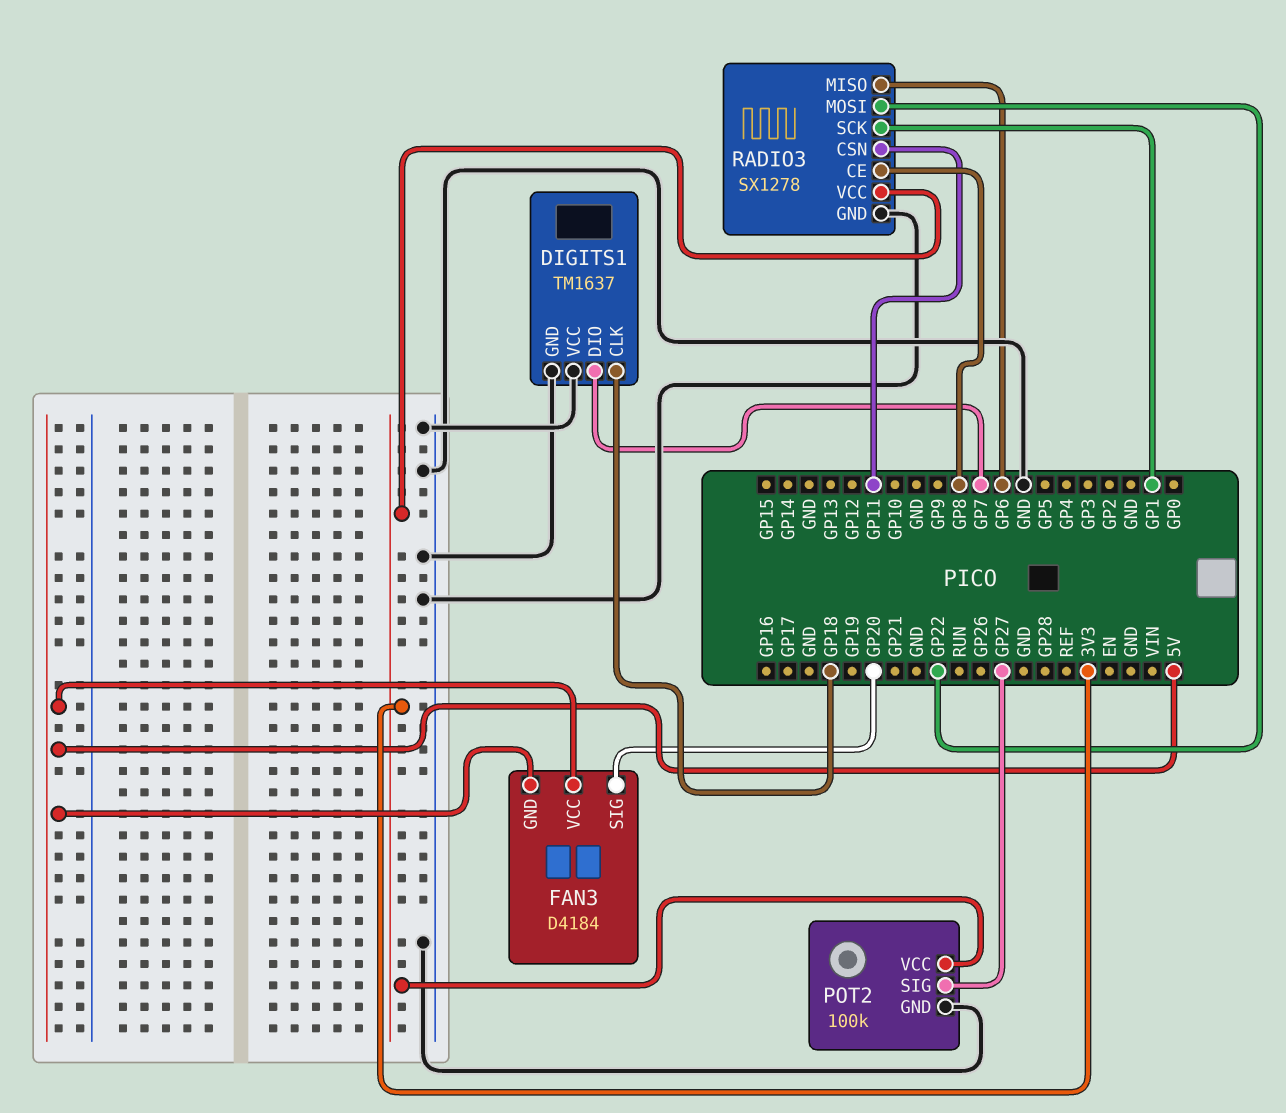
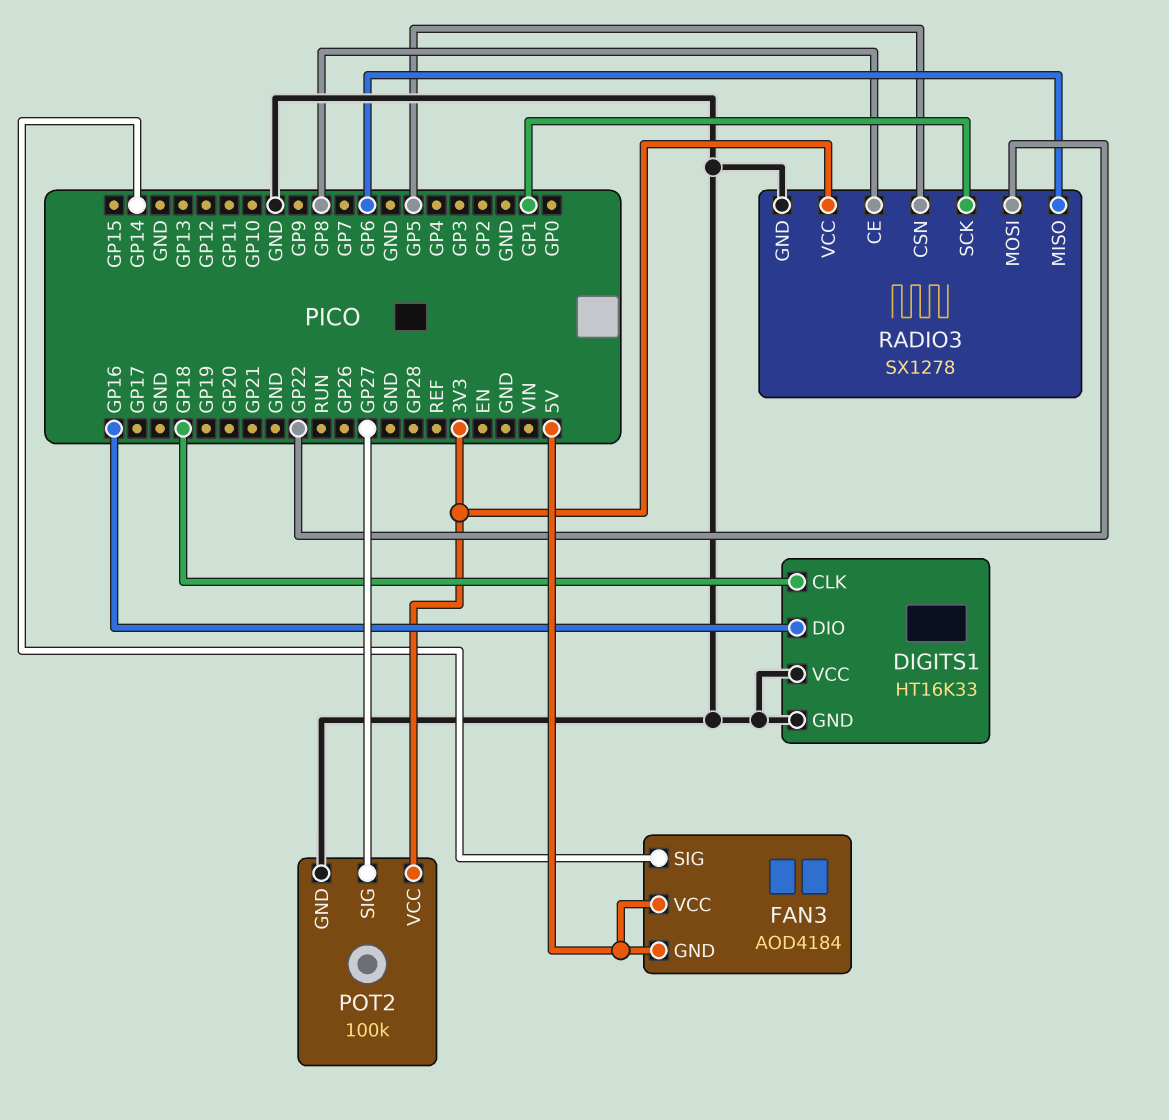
DIGITS1: TM1637 -> HT16K33
DIGITS1 pin DIO: GP7 -> GP16
FAN3: D4184 -> AOD4184
FAN3 pin SIG: GP20 -> GP14
RADIO3 pin CSN: GP11 -> GP5

